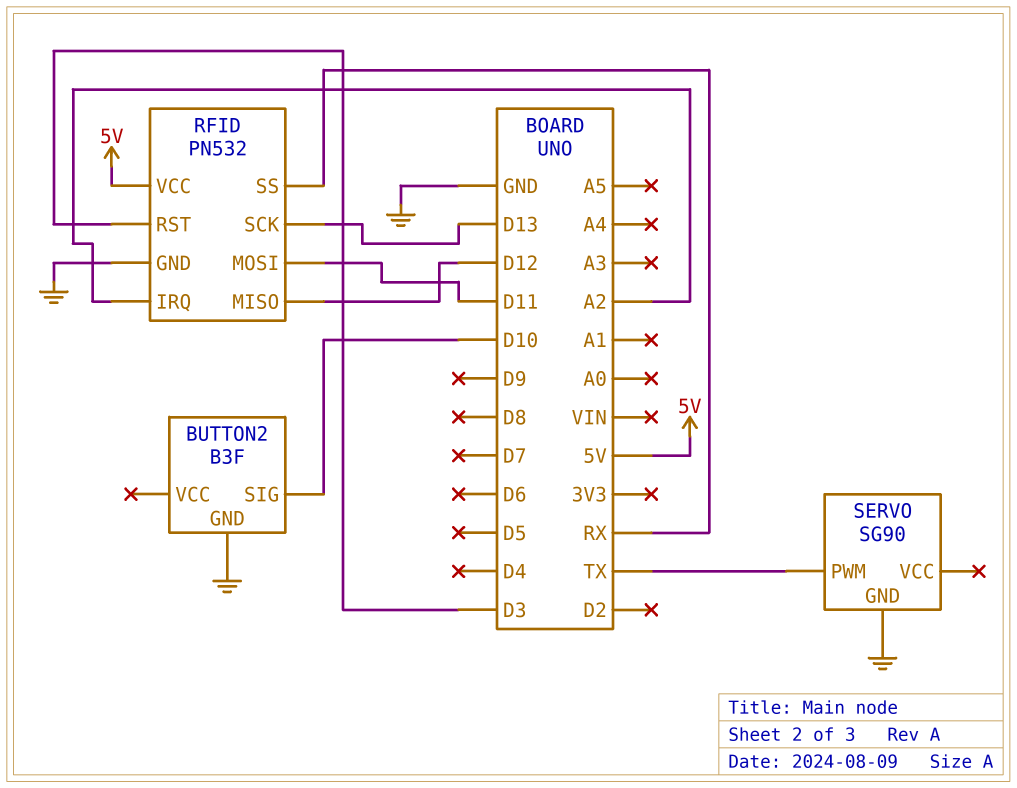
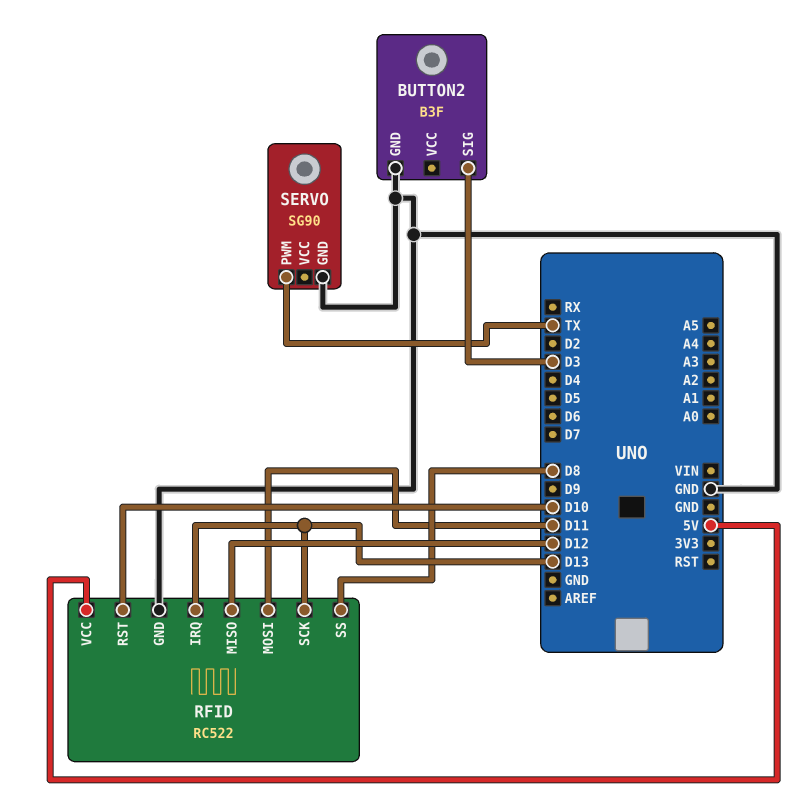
BUTTON2 pin SIG: D10 -> D3
RFID: PN532 -> RC522
RFID pin IRQ: A2 -> D13
RFID pin RST: D3 -> D10
RFID pin SS: RX -> D8

